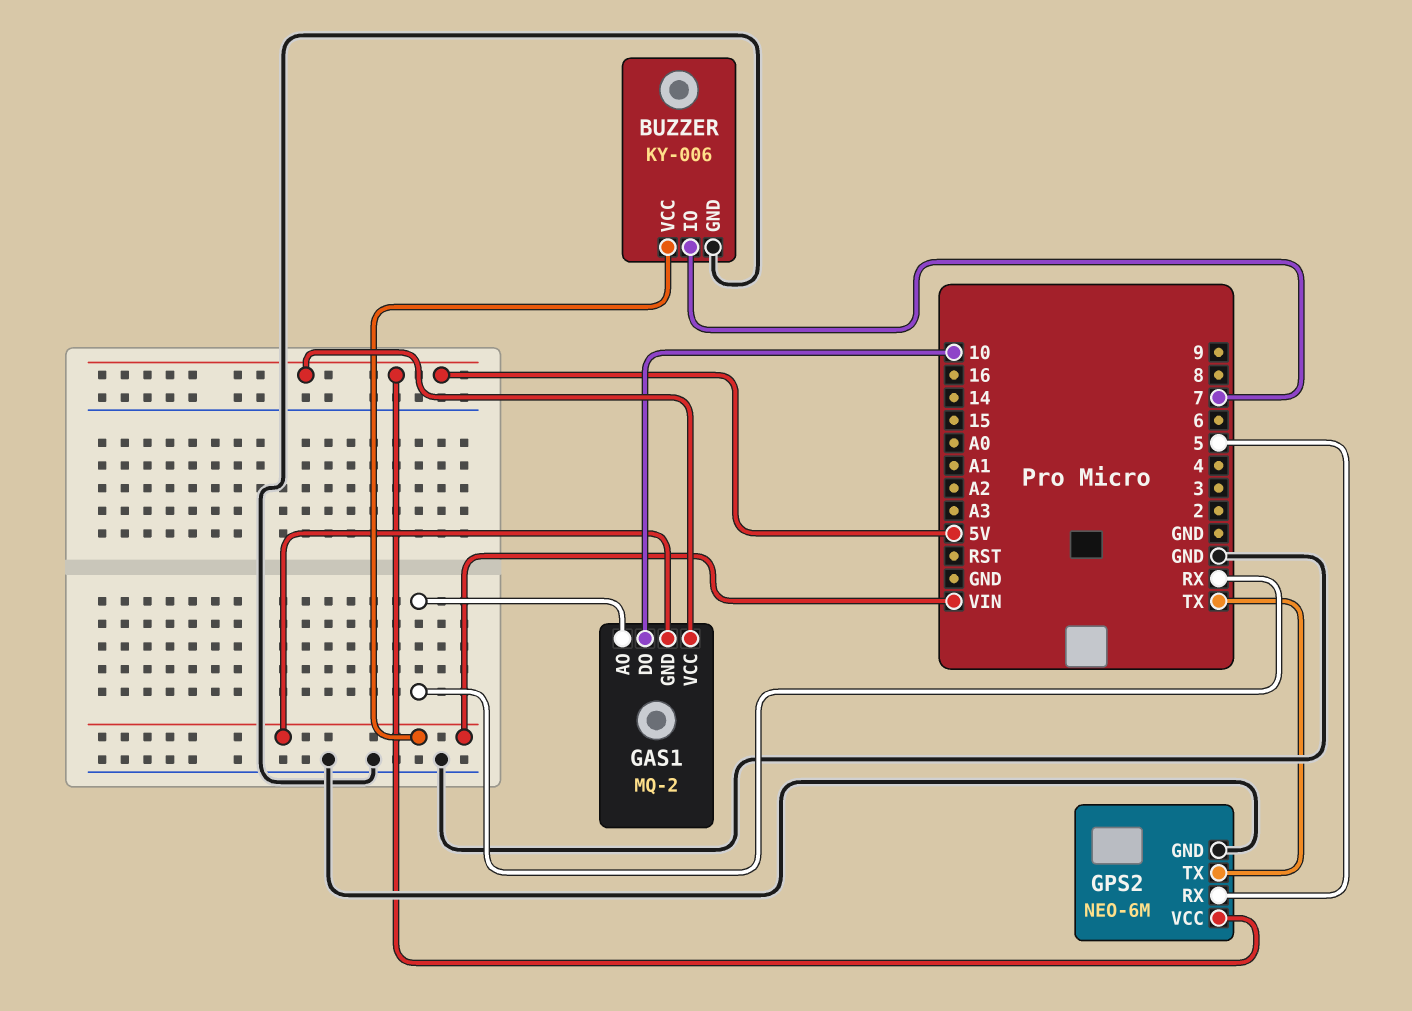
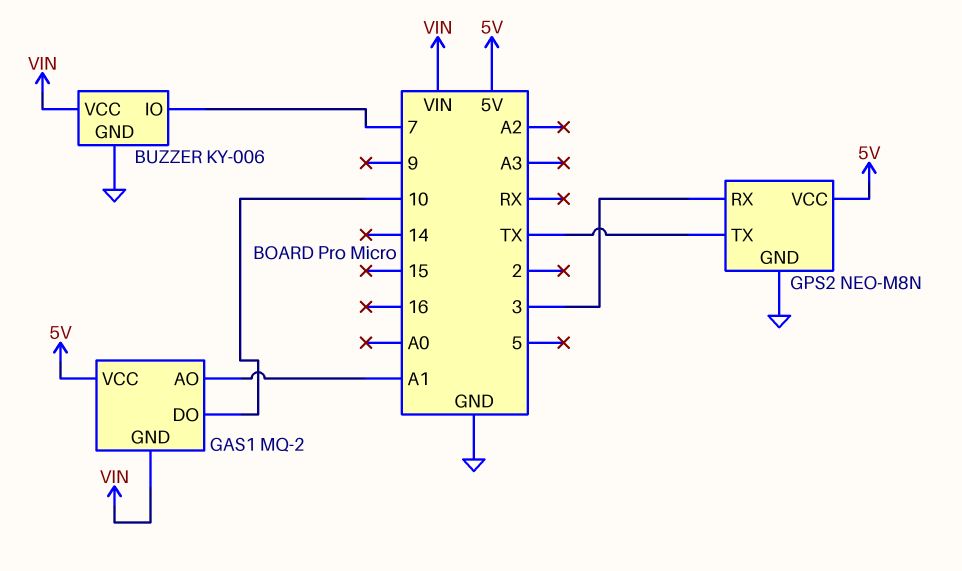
GAS1 pin AO: RX -> A1
GPS2: NEO-6M -> NEO-M8N
GPS2 pin RX: 5 -> 3

